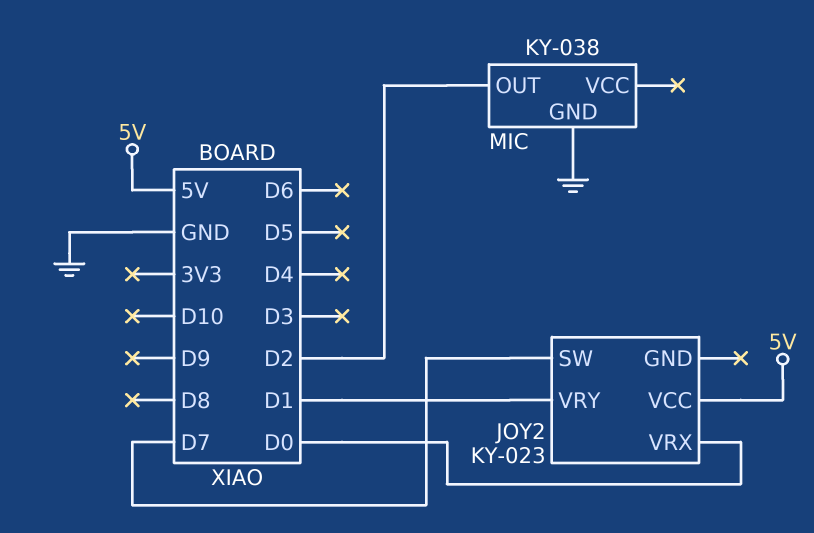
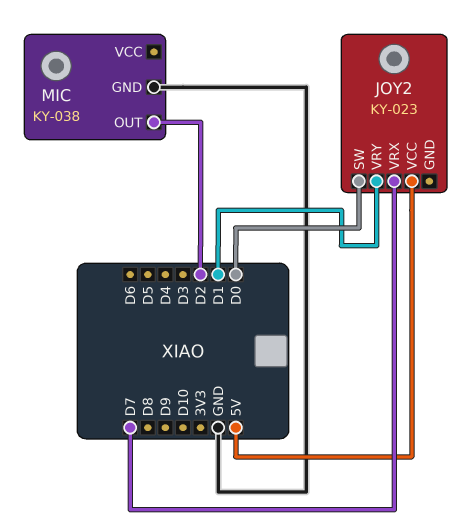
JOY2 pin SW: D7 -> D0
JOY2 pin VRX: D0 -> D7

